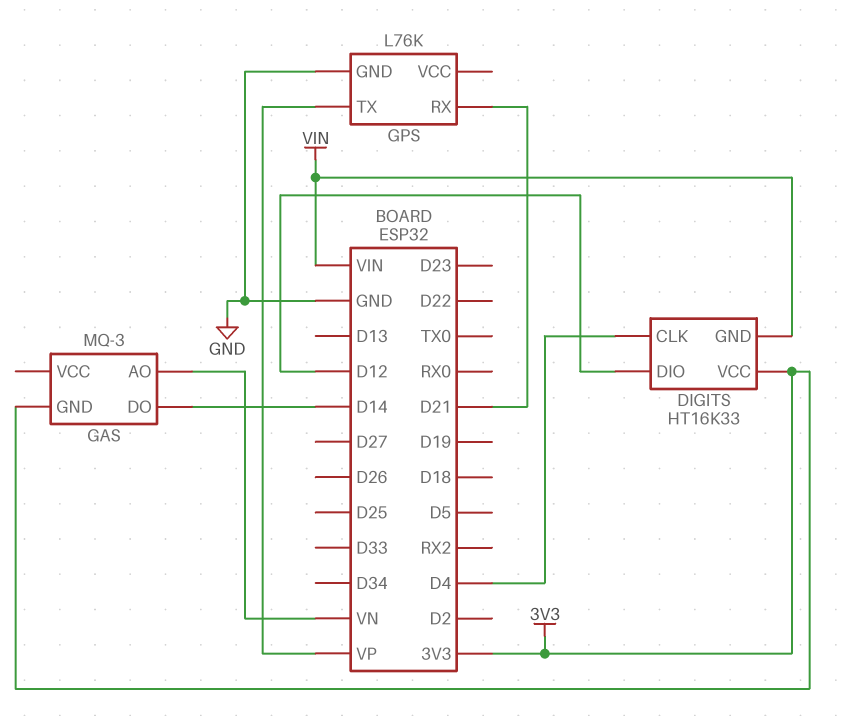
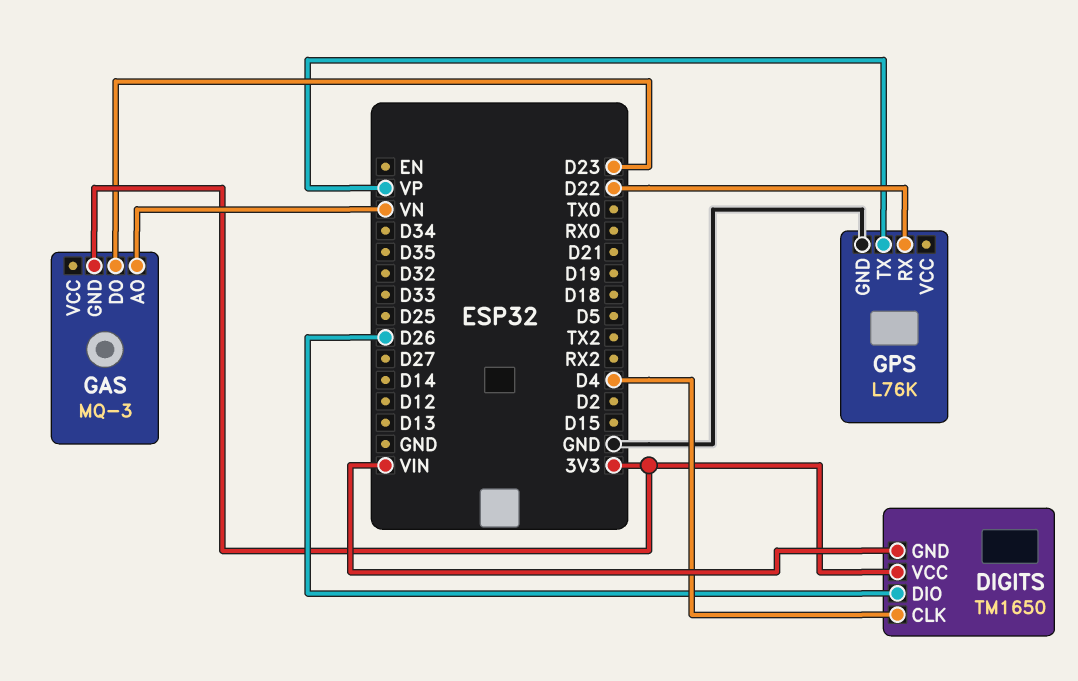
DIGITS: HT16K33 -> TM1650
DIGITS pin DIO: D12 -> D26
GAS pin DO: D14 -> D23
GPS pin RX: D21 -> D22

